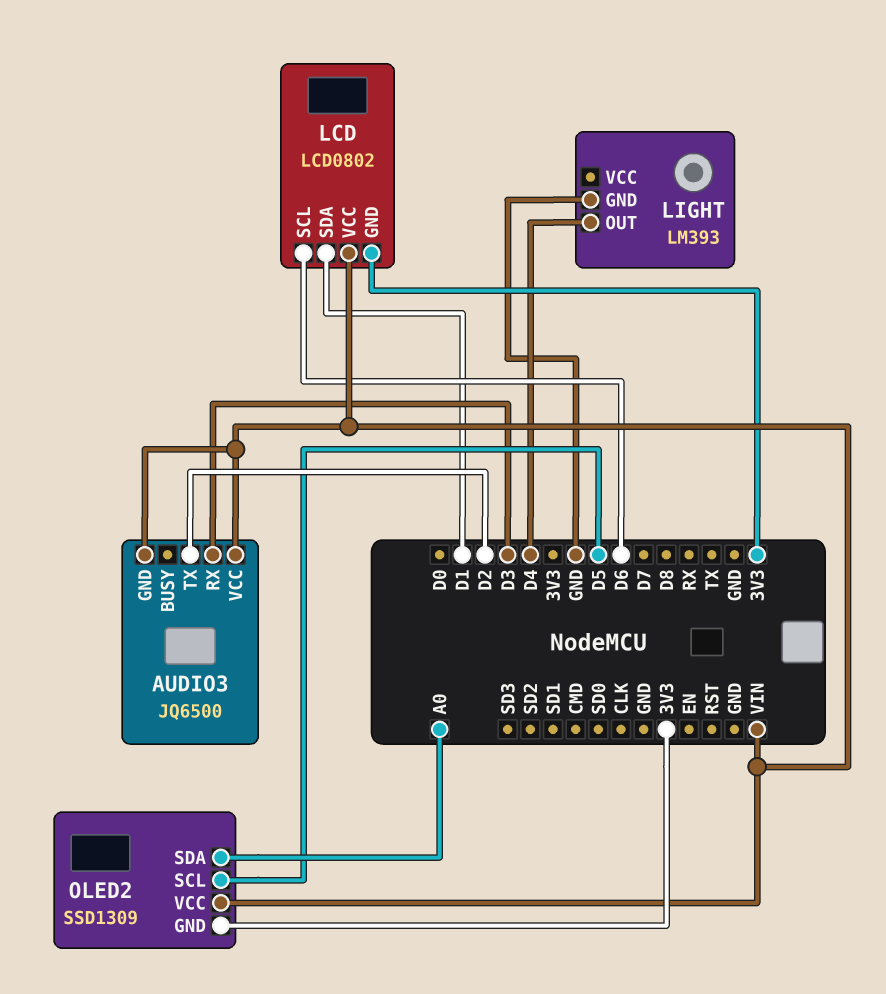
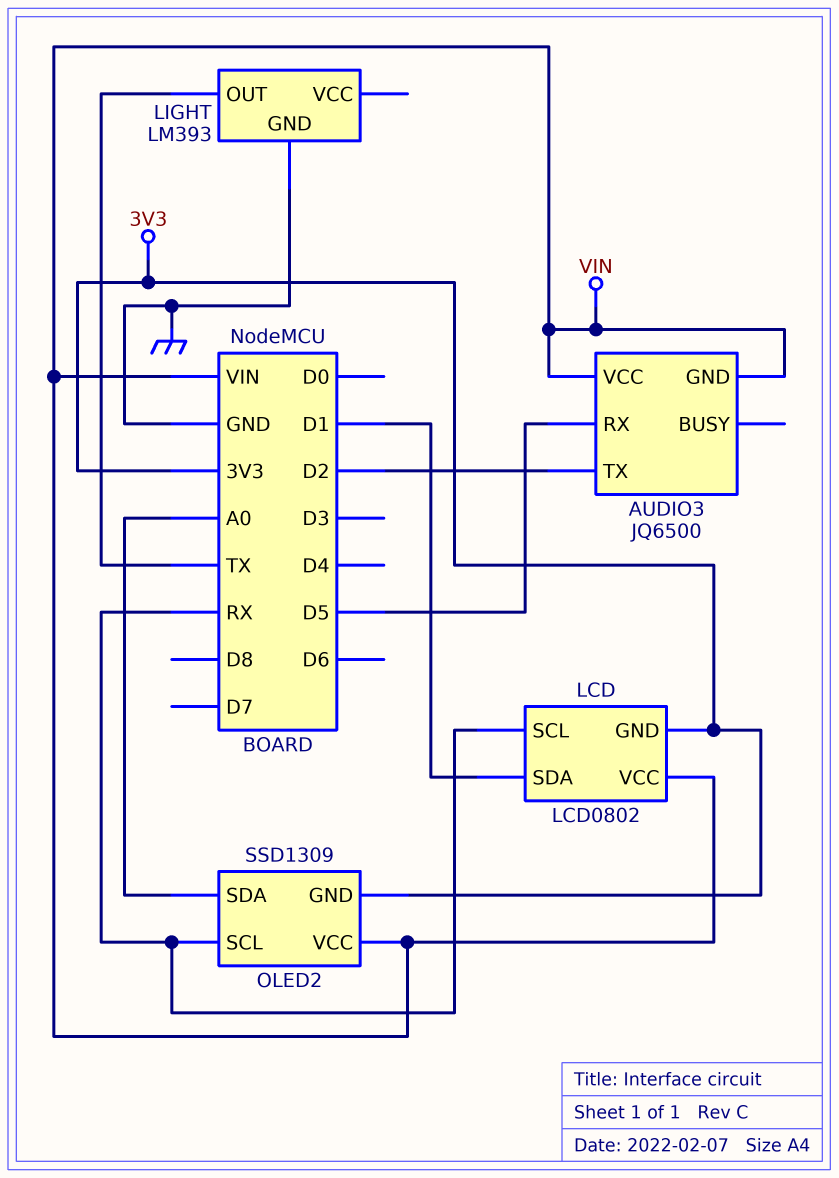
AUDIO3 pin RX: D3 -> D5
LCD pin SCL: D6 -> RX
LIGHT pin OUT: D4 -> TX
OLED2 pin SCL: D5 -> RX

